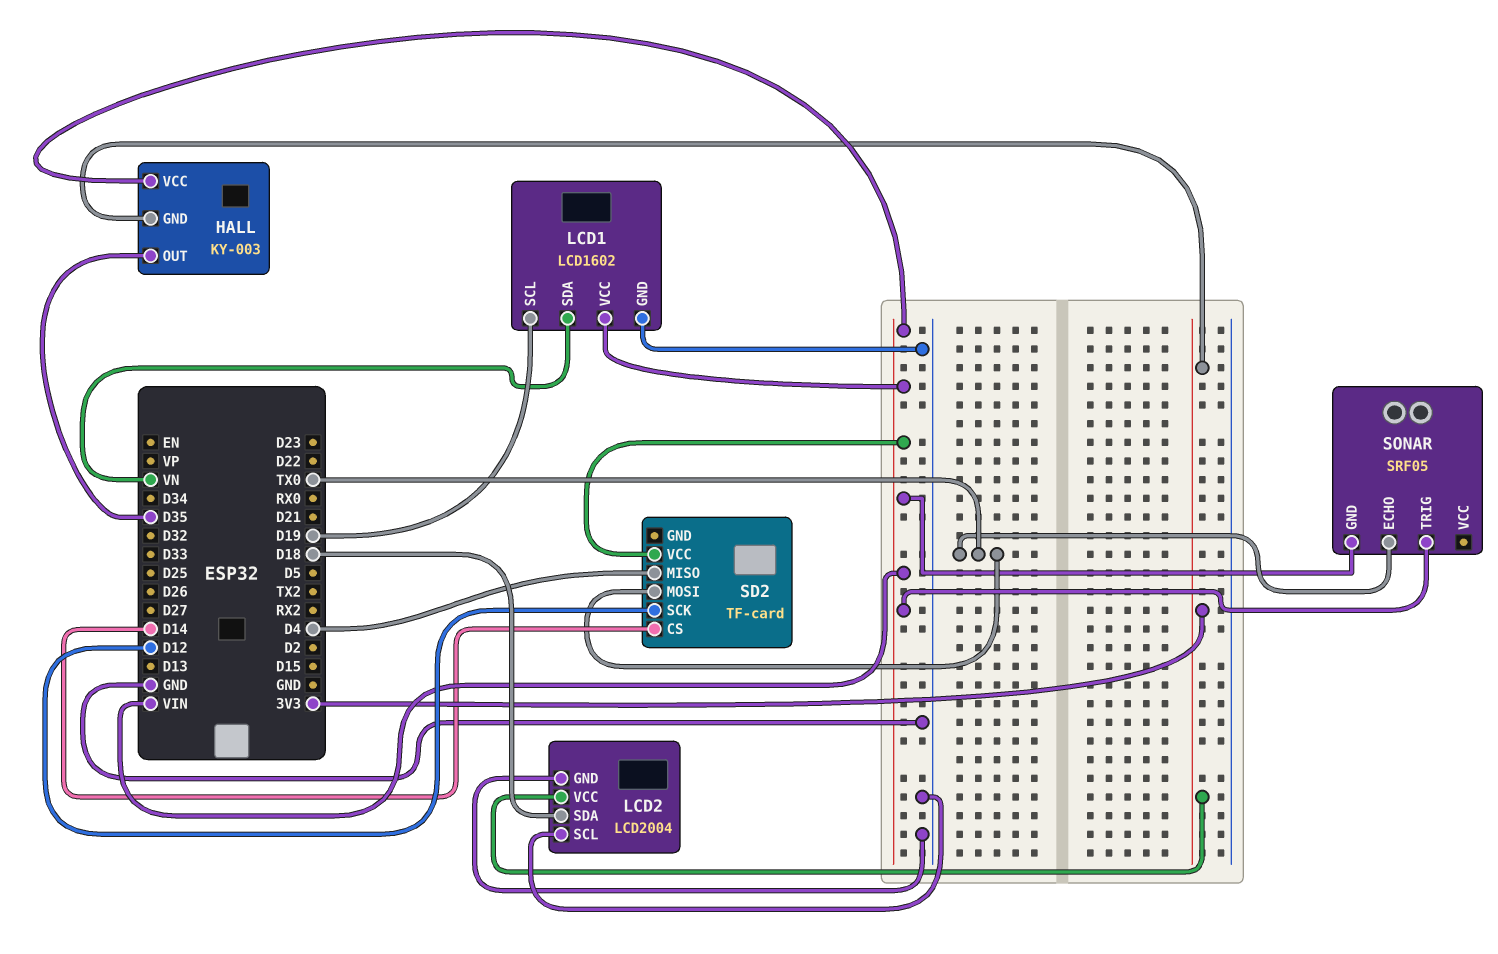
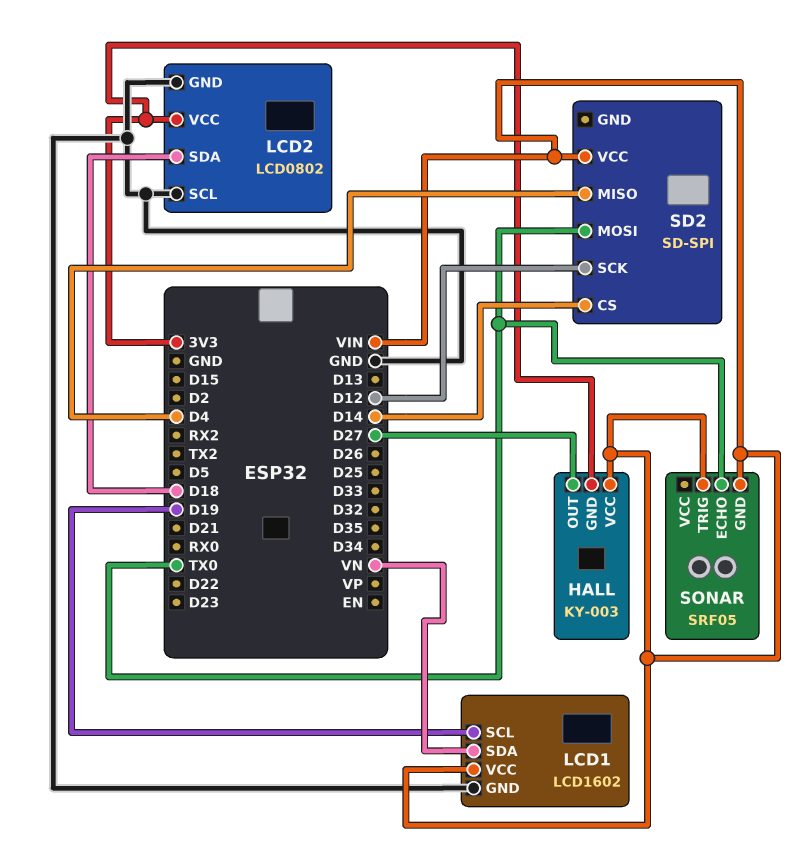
HALL pin OUT: D35 -> D27
LCD2: LCD2004 -> LCD0802
SD2: TF-card -> SD-SPI

